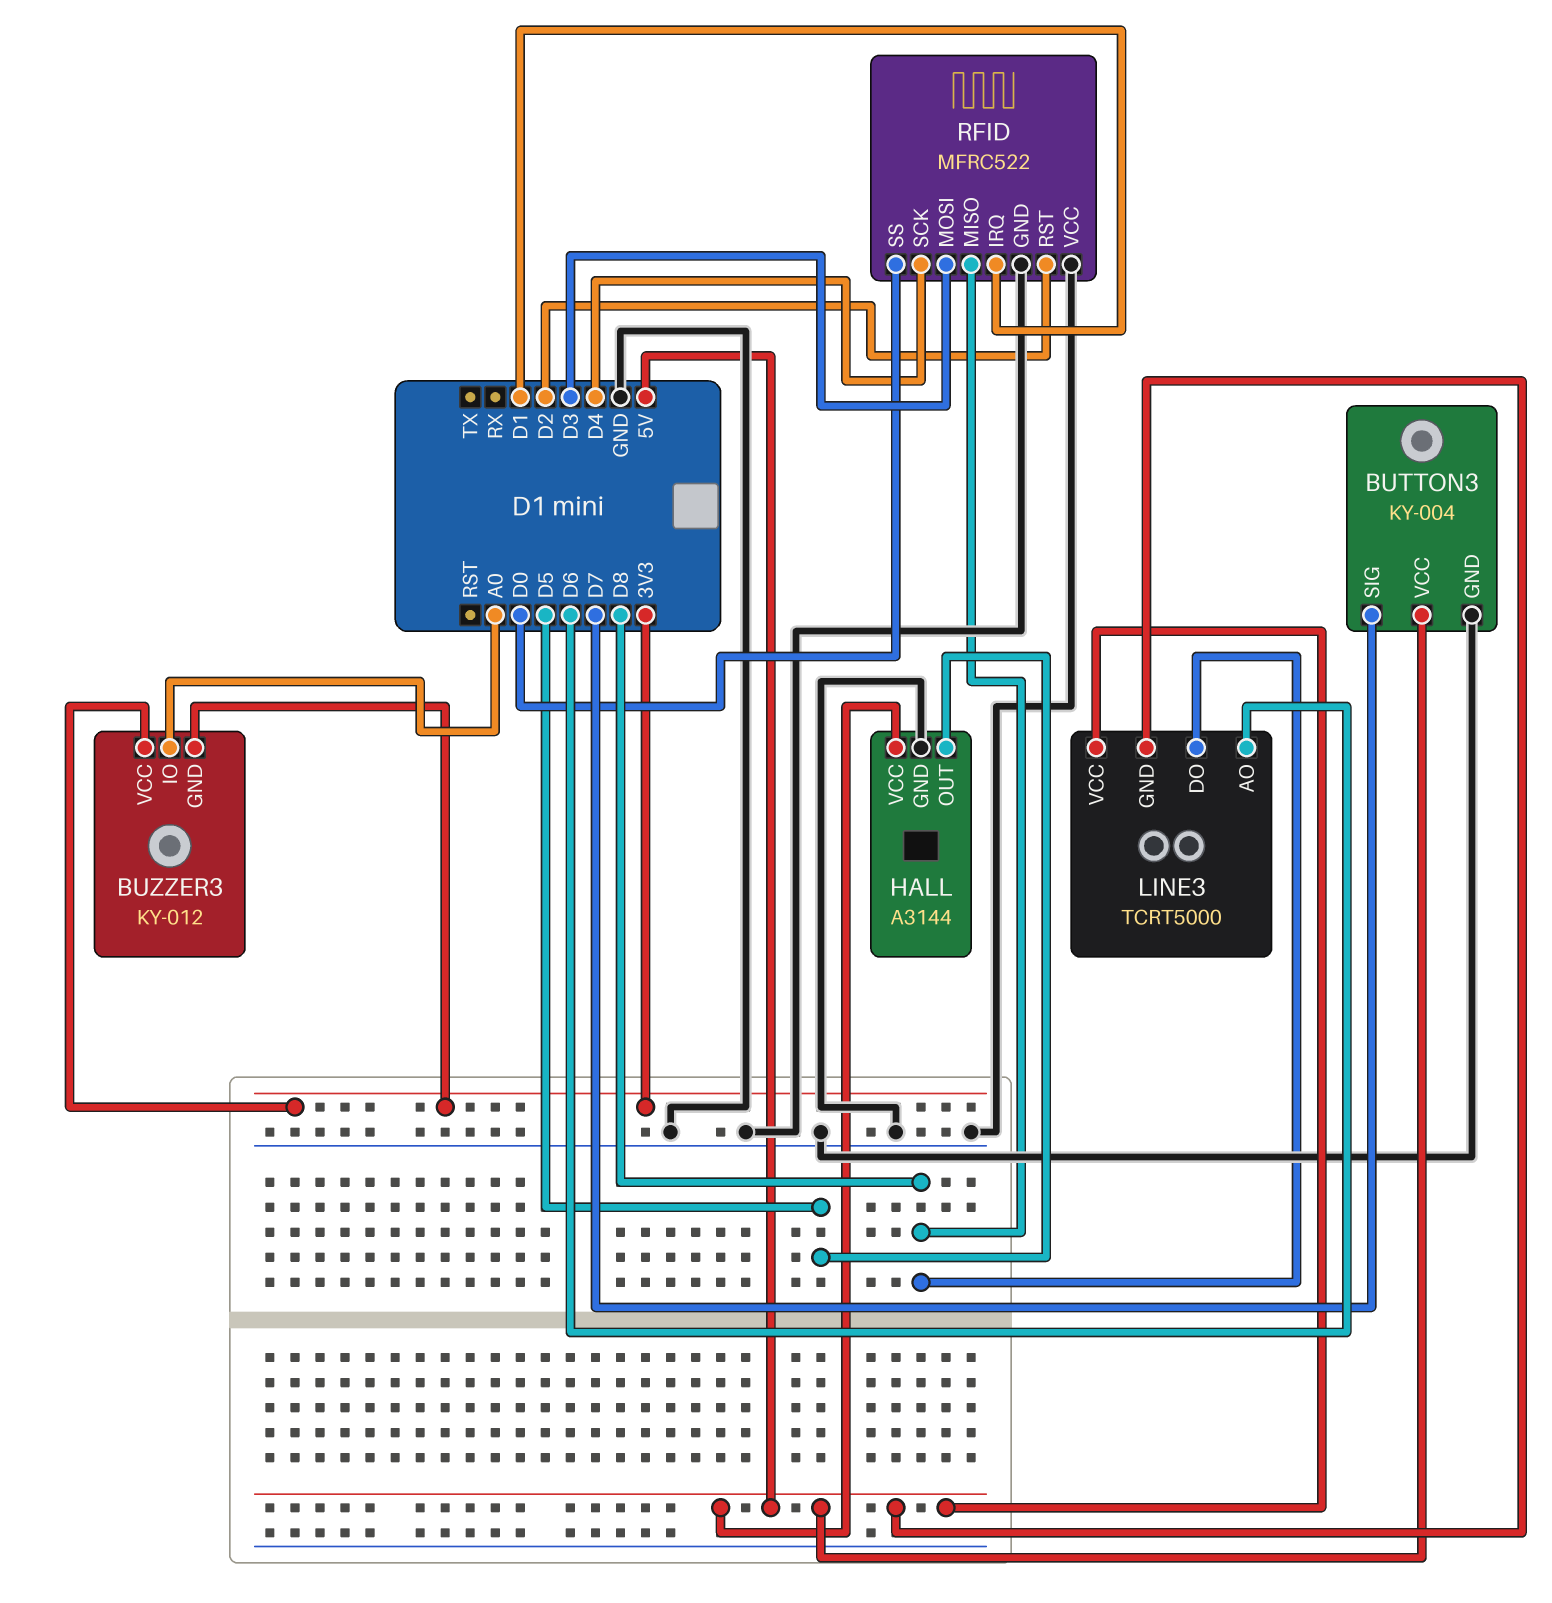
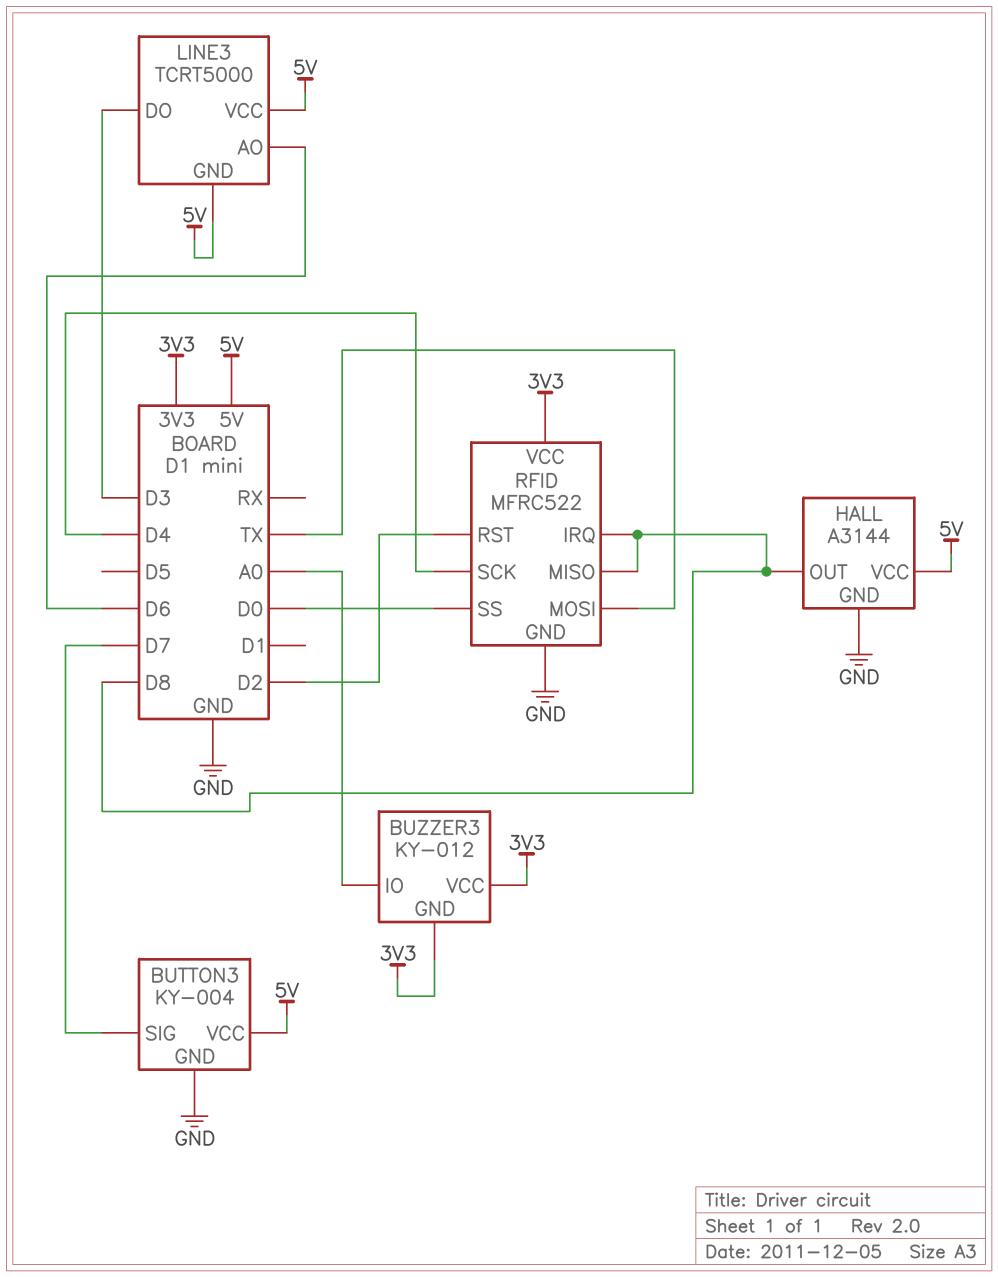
HALL pin OUT: D5 -> D8
LINE3 pin DO: D8 -> D3
RFID pin IRQ: D1 -> D8
RFID pin MOSI: D3 -> TX
RFID pin VCC: GND -> 3V3

